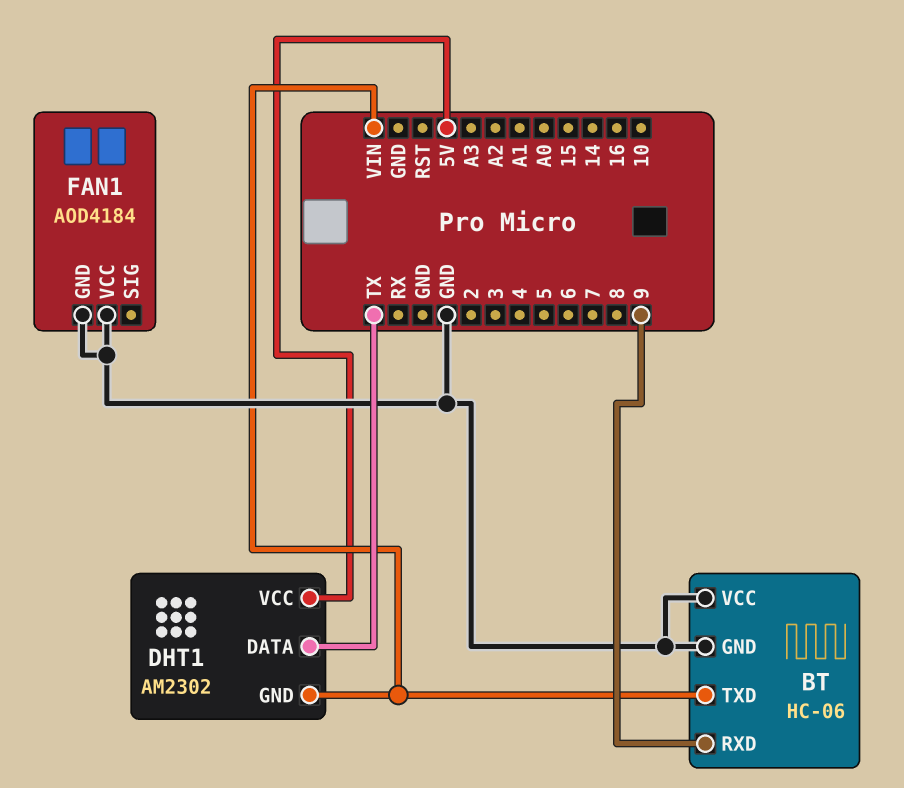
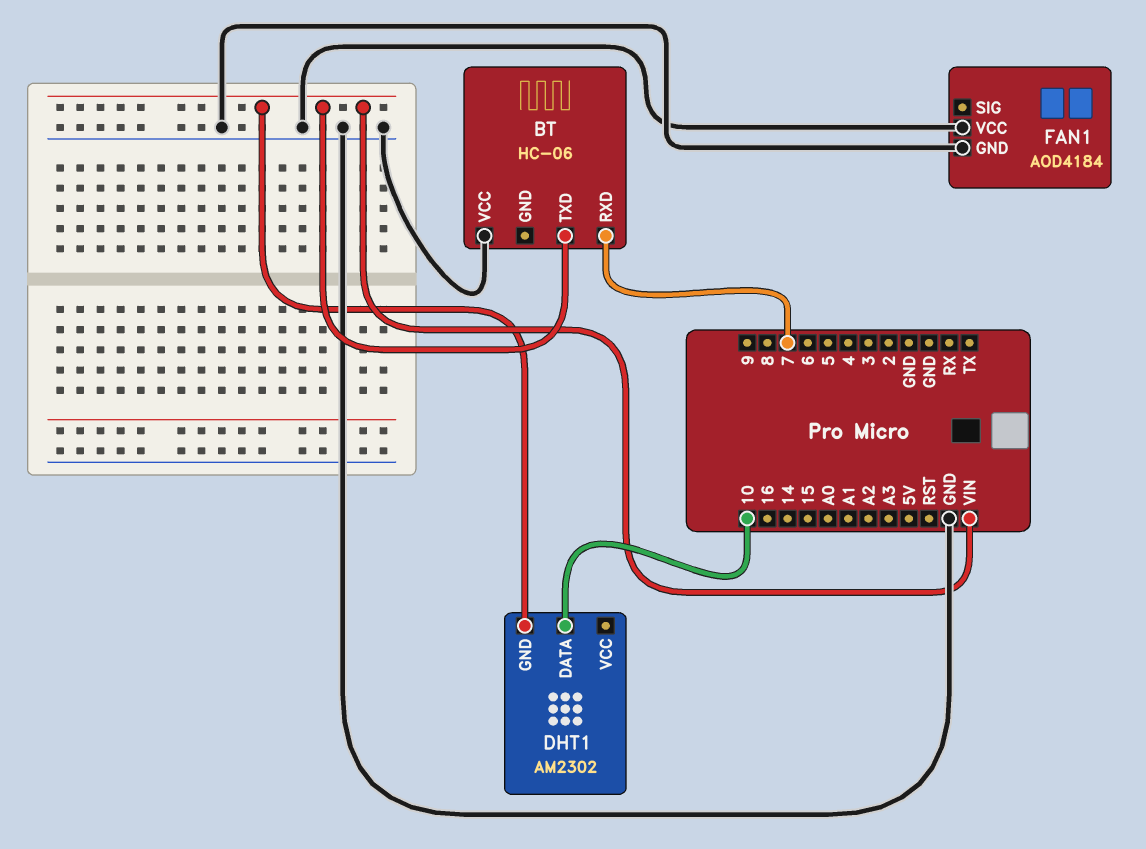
BT pin GND: GND -> none
BT pin RXD: 9 -> 7
DHT1 pin DATA: TX -> 10
DHT1 pin VCC: 5V -> none

